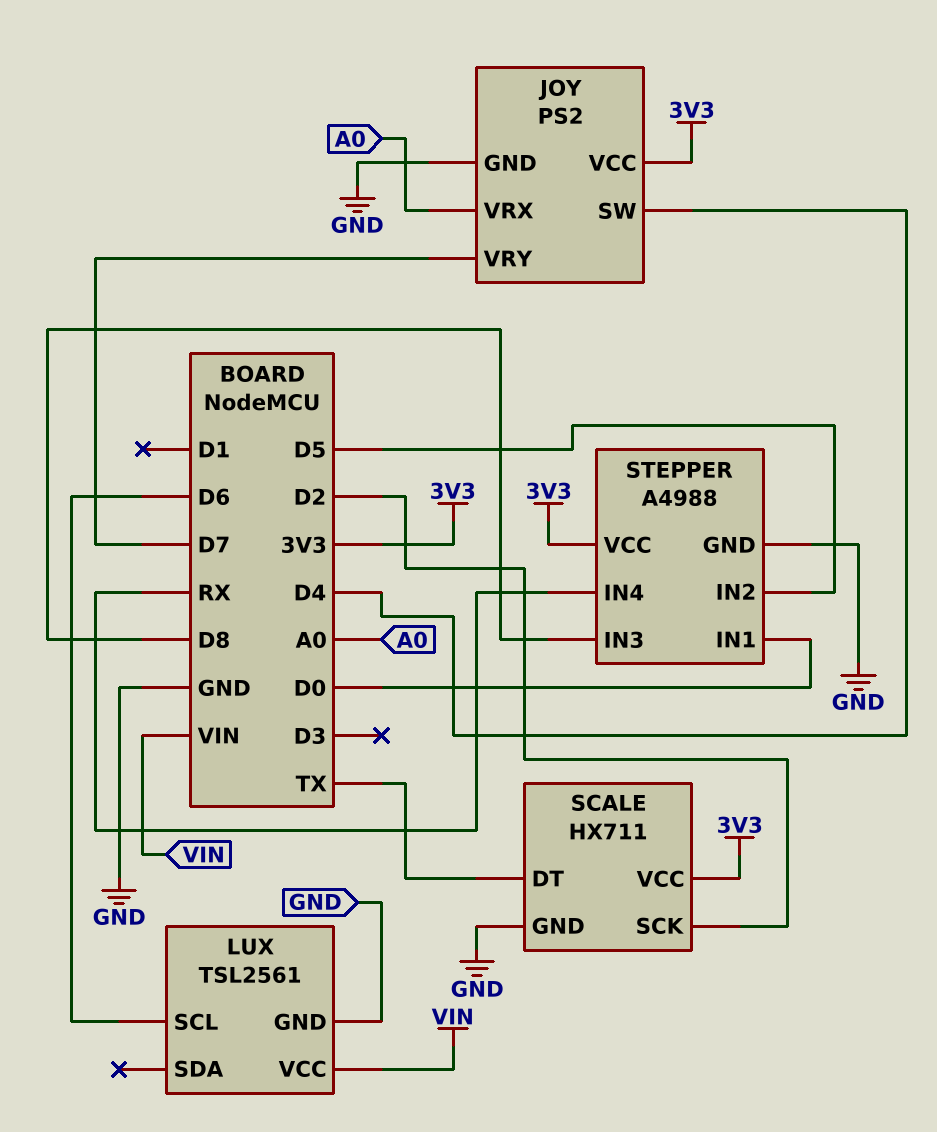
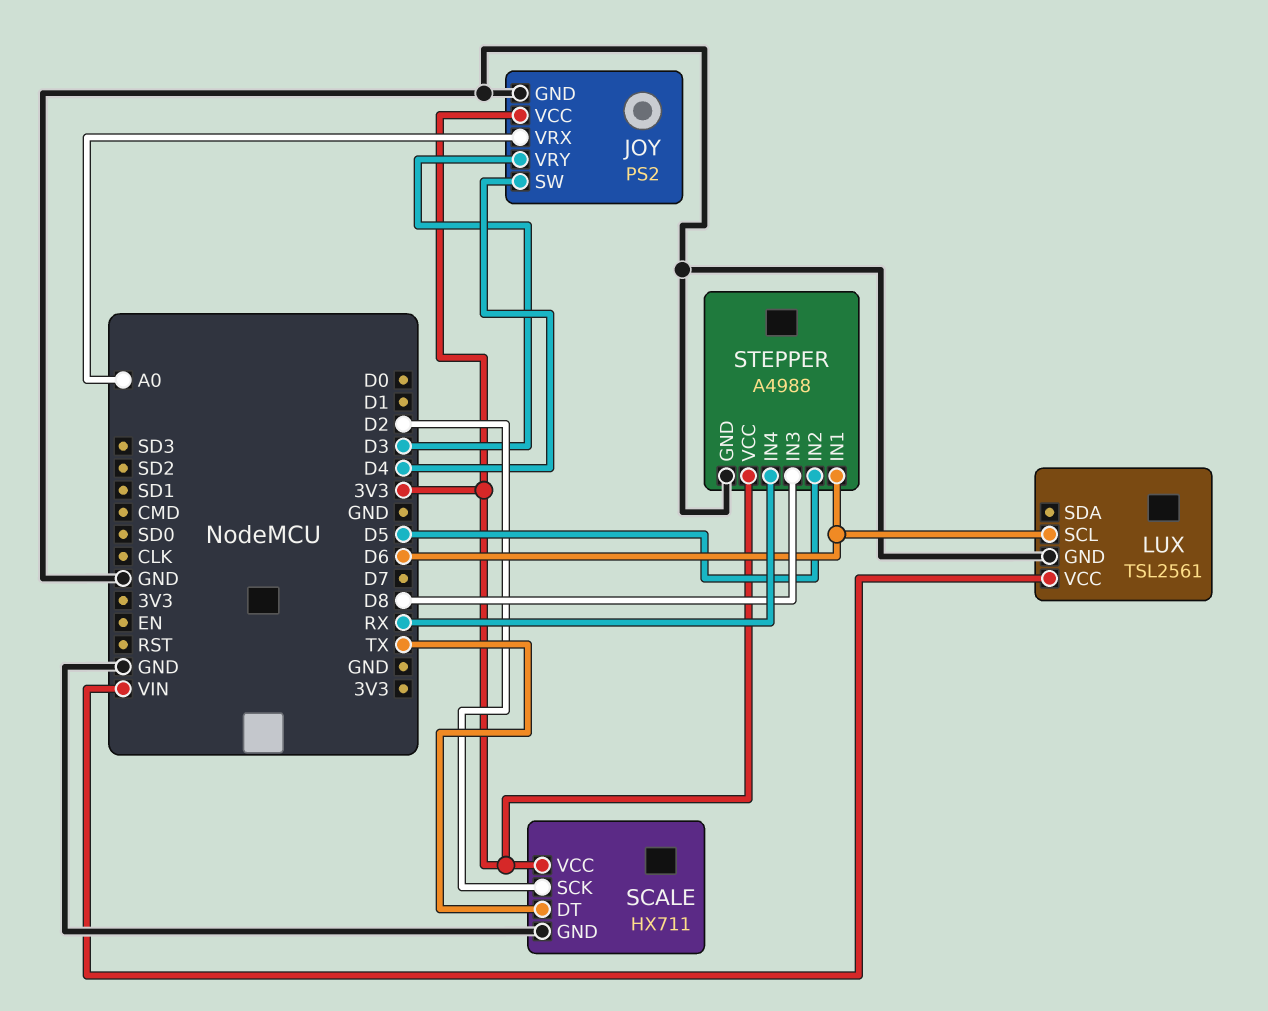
JOY pin VRY: D7 -> D3
STEPPER pin IN1: D0 -> D6

